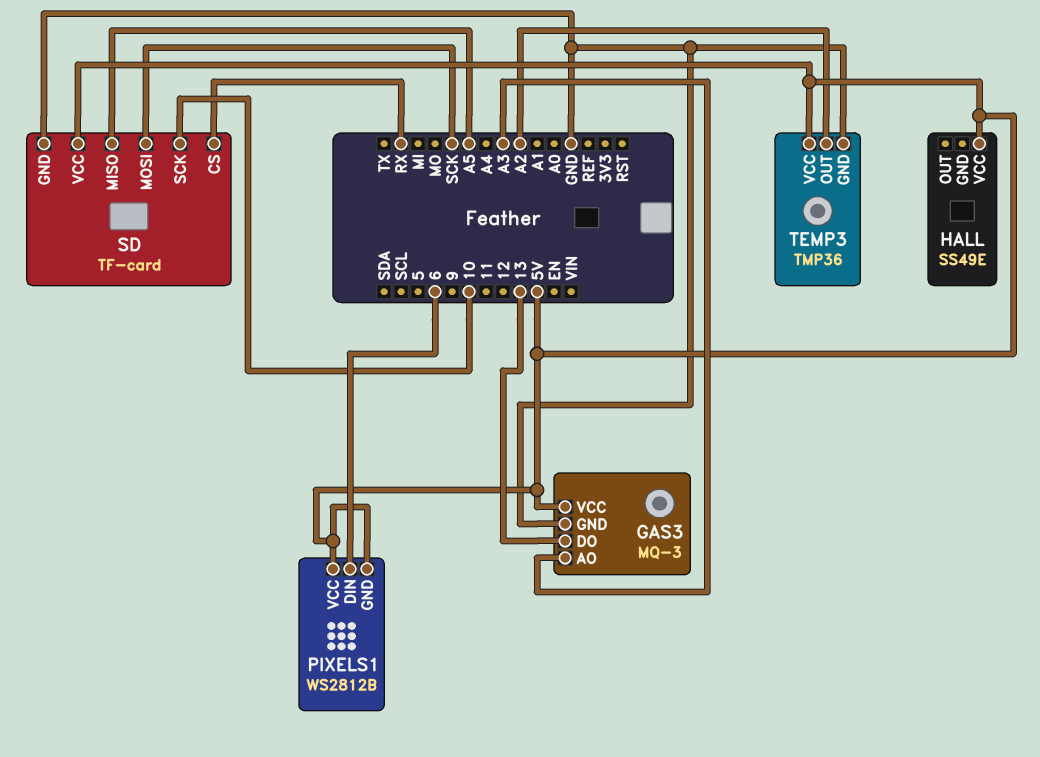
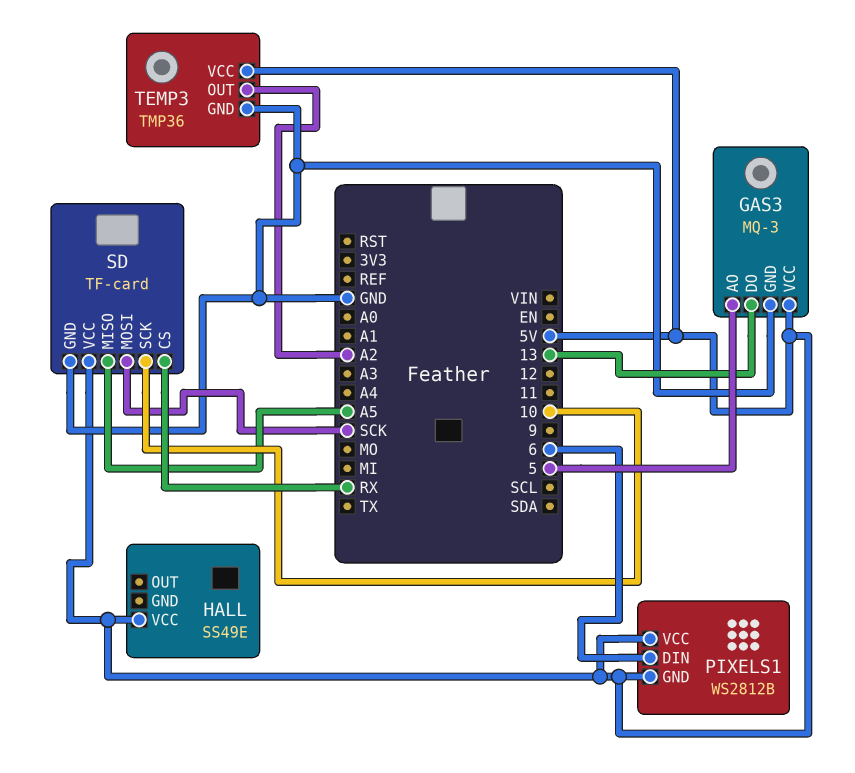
GAS3 pin AO: A3 -> 5

